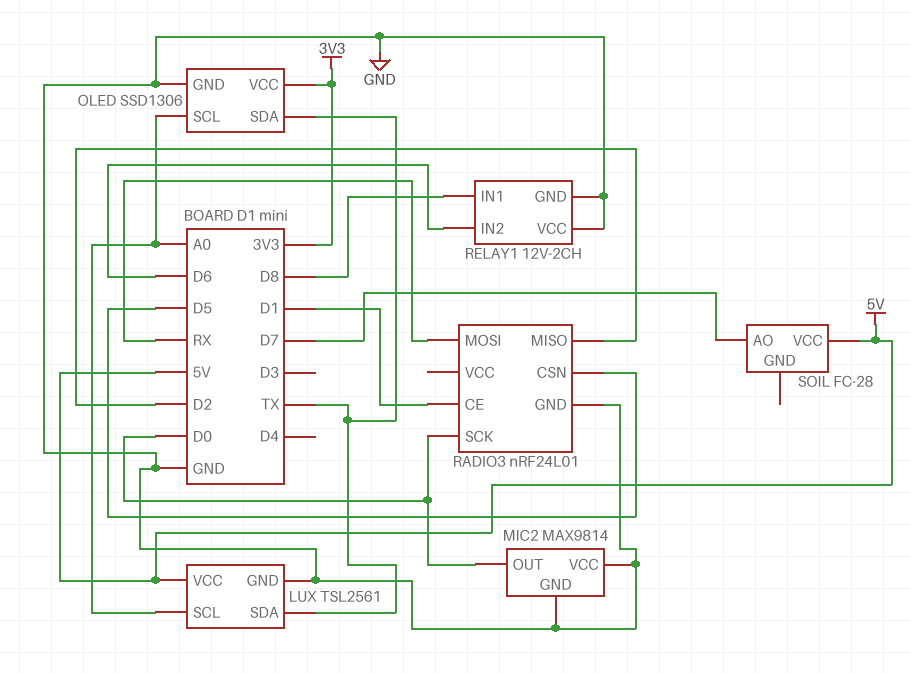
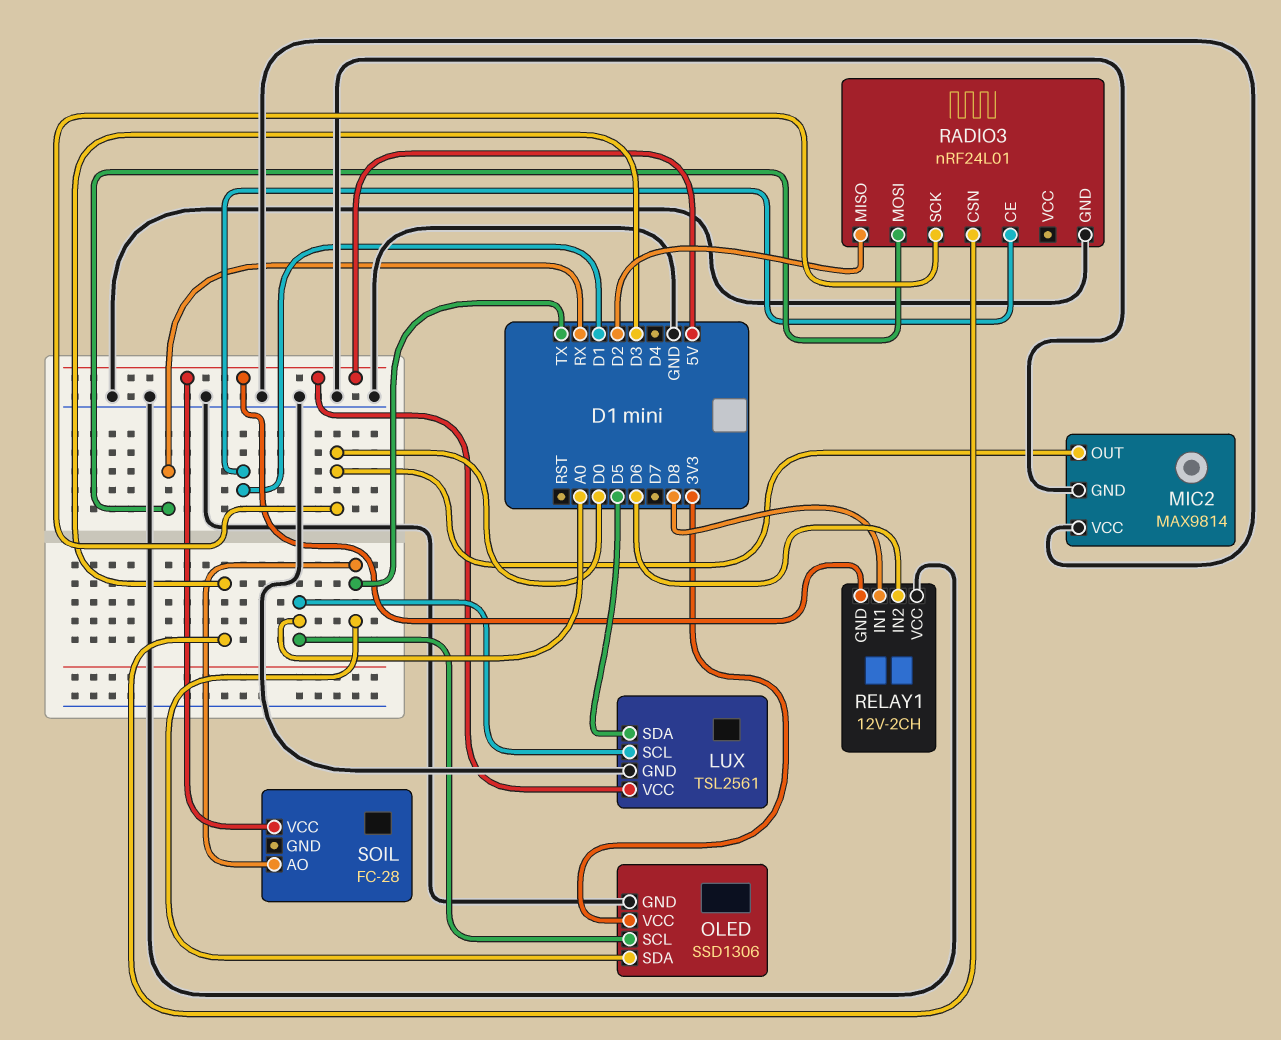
LUX pin SDA: TX -> D5
RADIO3 pin CSN: D5 -> D3
RELAY1 pin GND: GND -> 5V
SOIL pin AO: D7 -> TX

